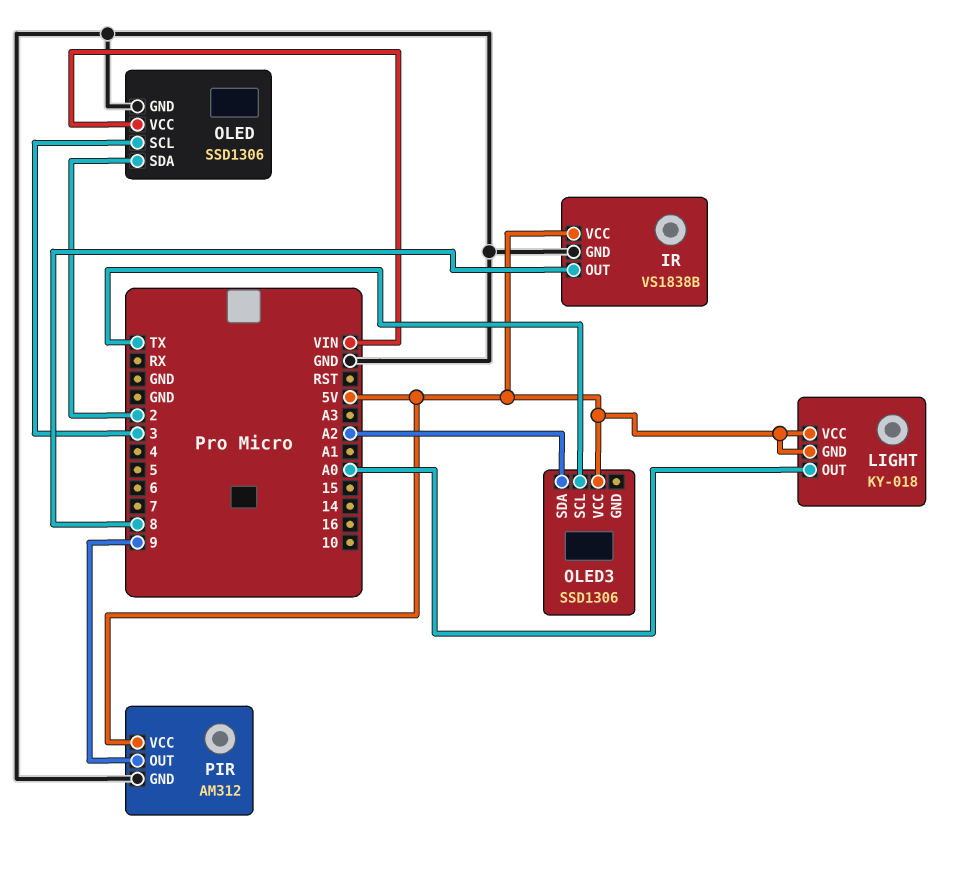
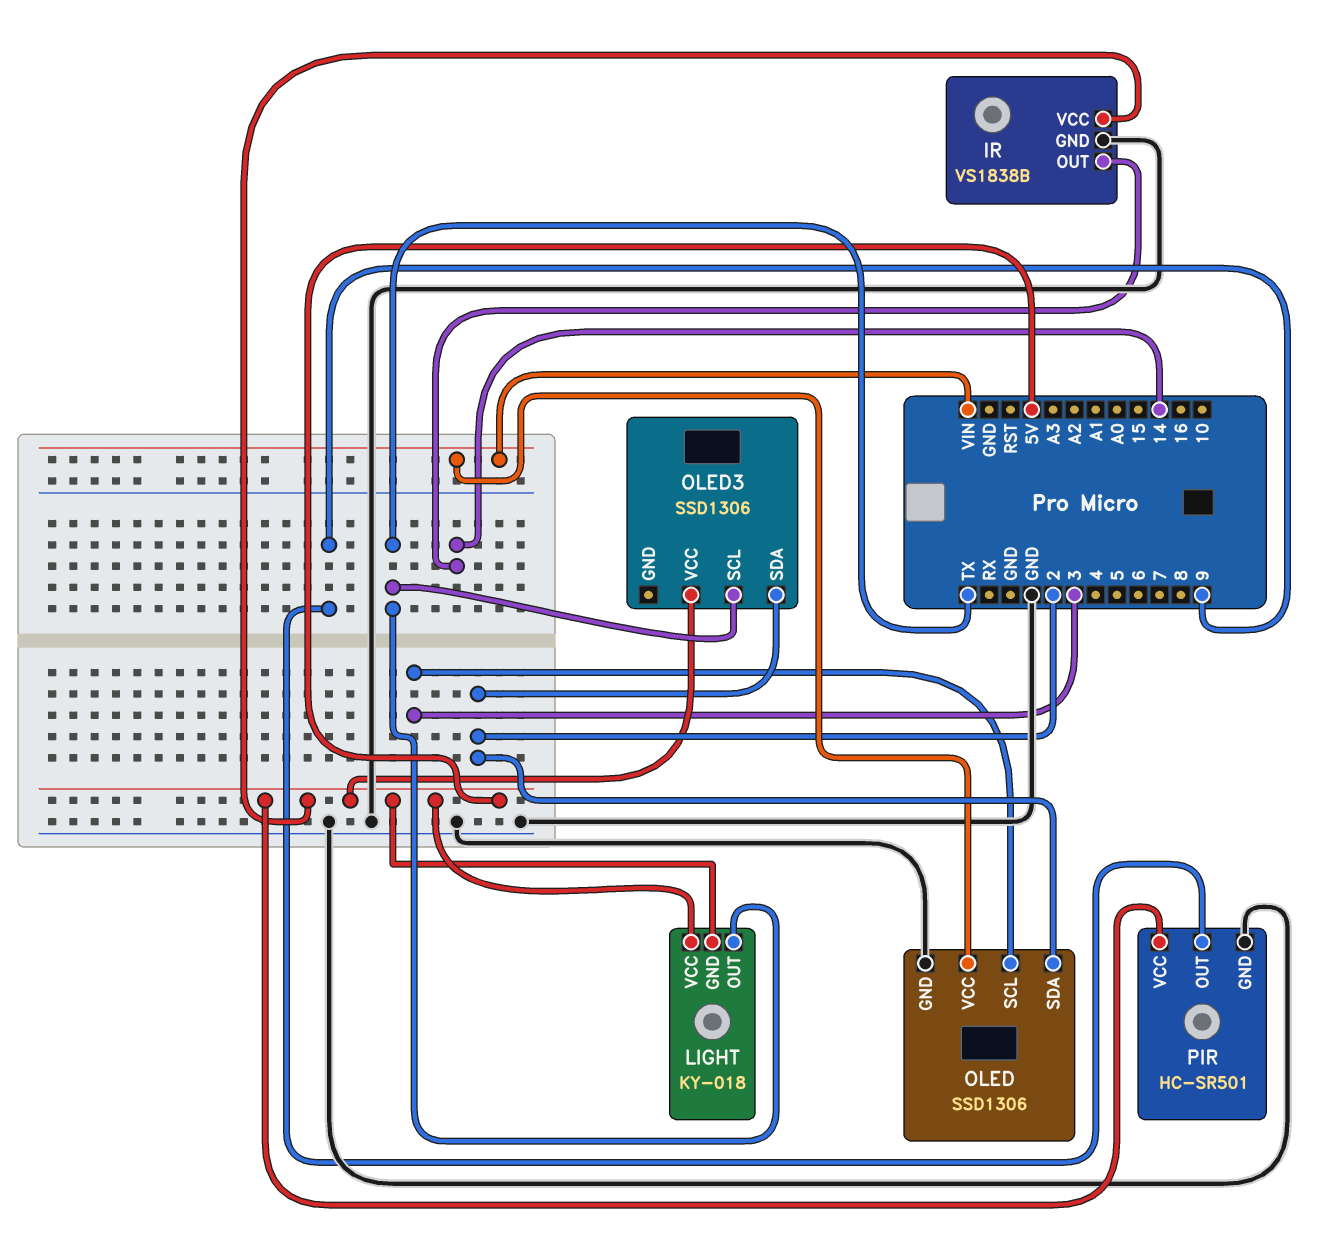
IR pin OUT: 8 -> 14
LIGHT pin OUT: A0 -> TX
OLED3 pin SDA: A2 -> 2
PIR: AM312 -> HC-SR501

